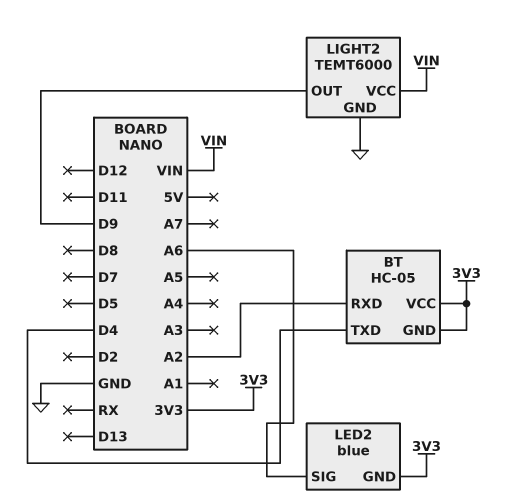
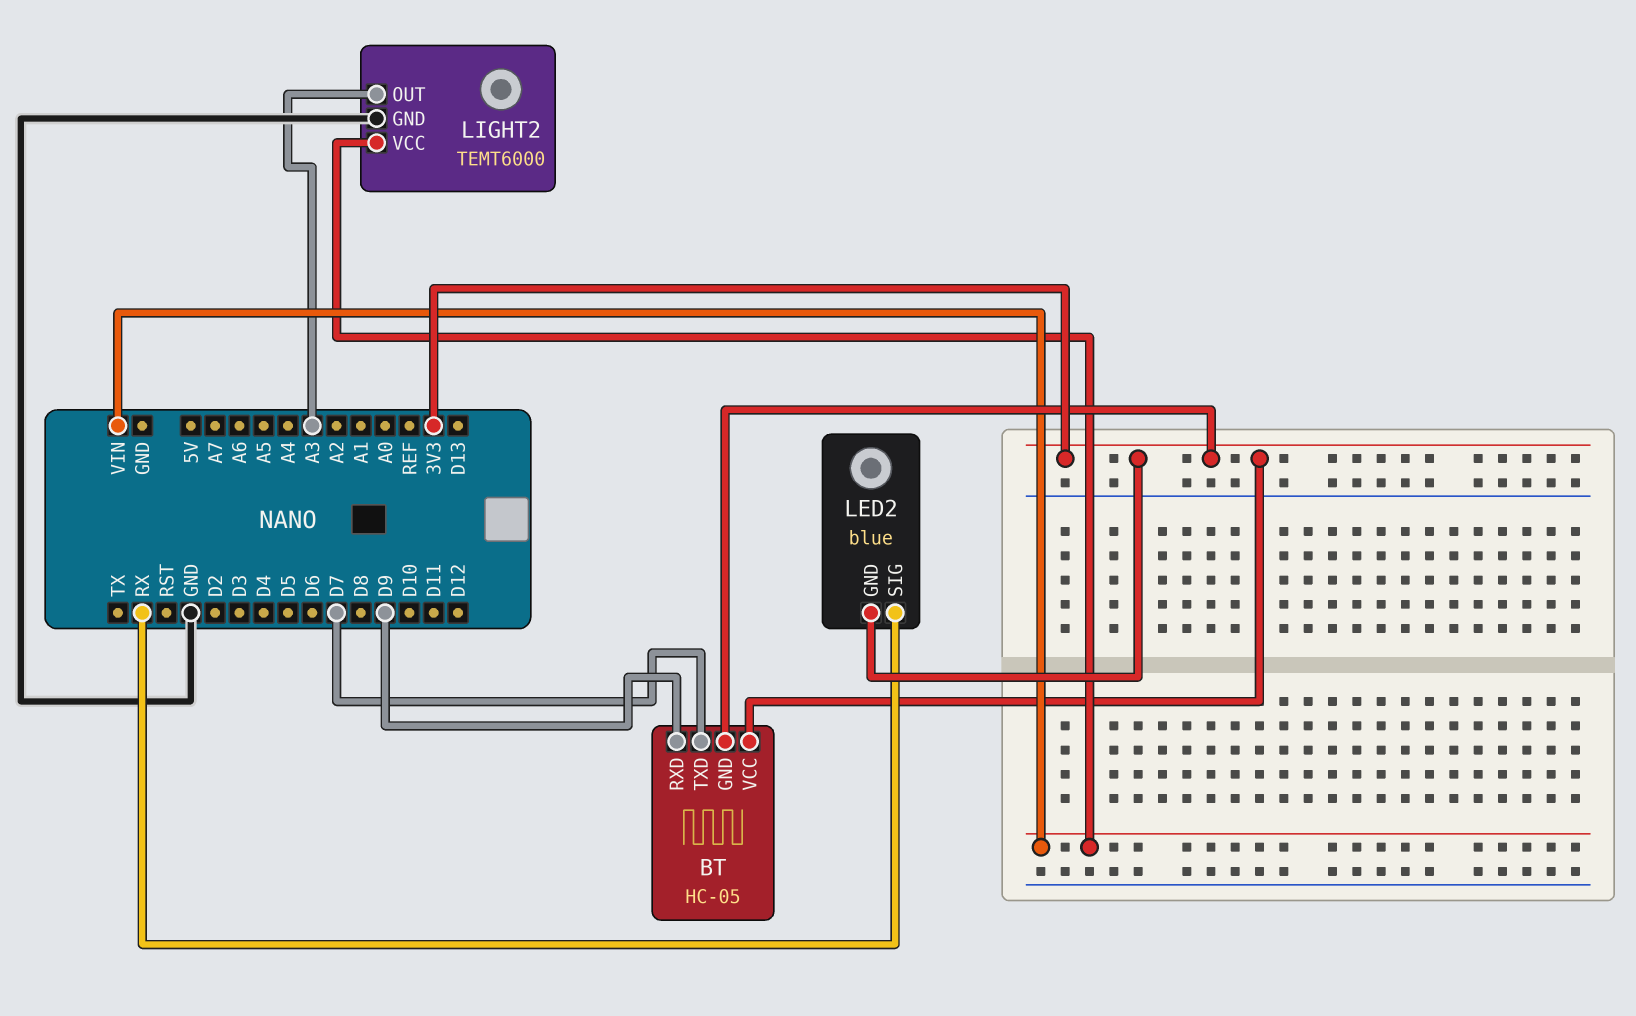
BT pin RXD: A2 -> D9
BT pin TXD: D4 -> D7
LED2 pin SIG: A6 -> RX
LIGHT2 pin OUT: D9 -> A3

